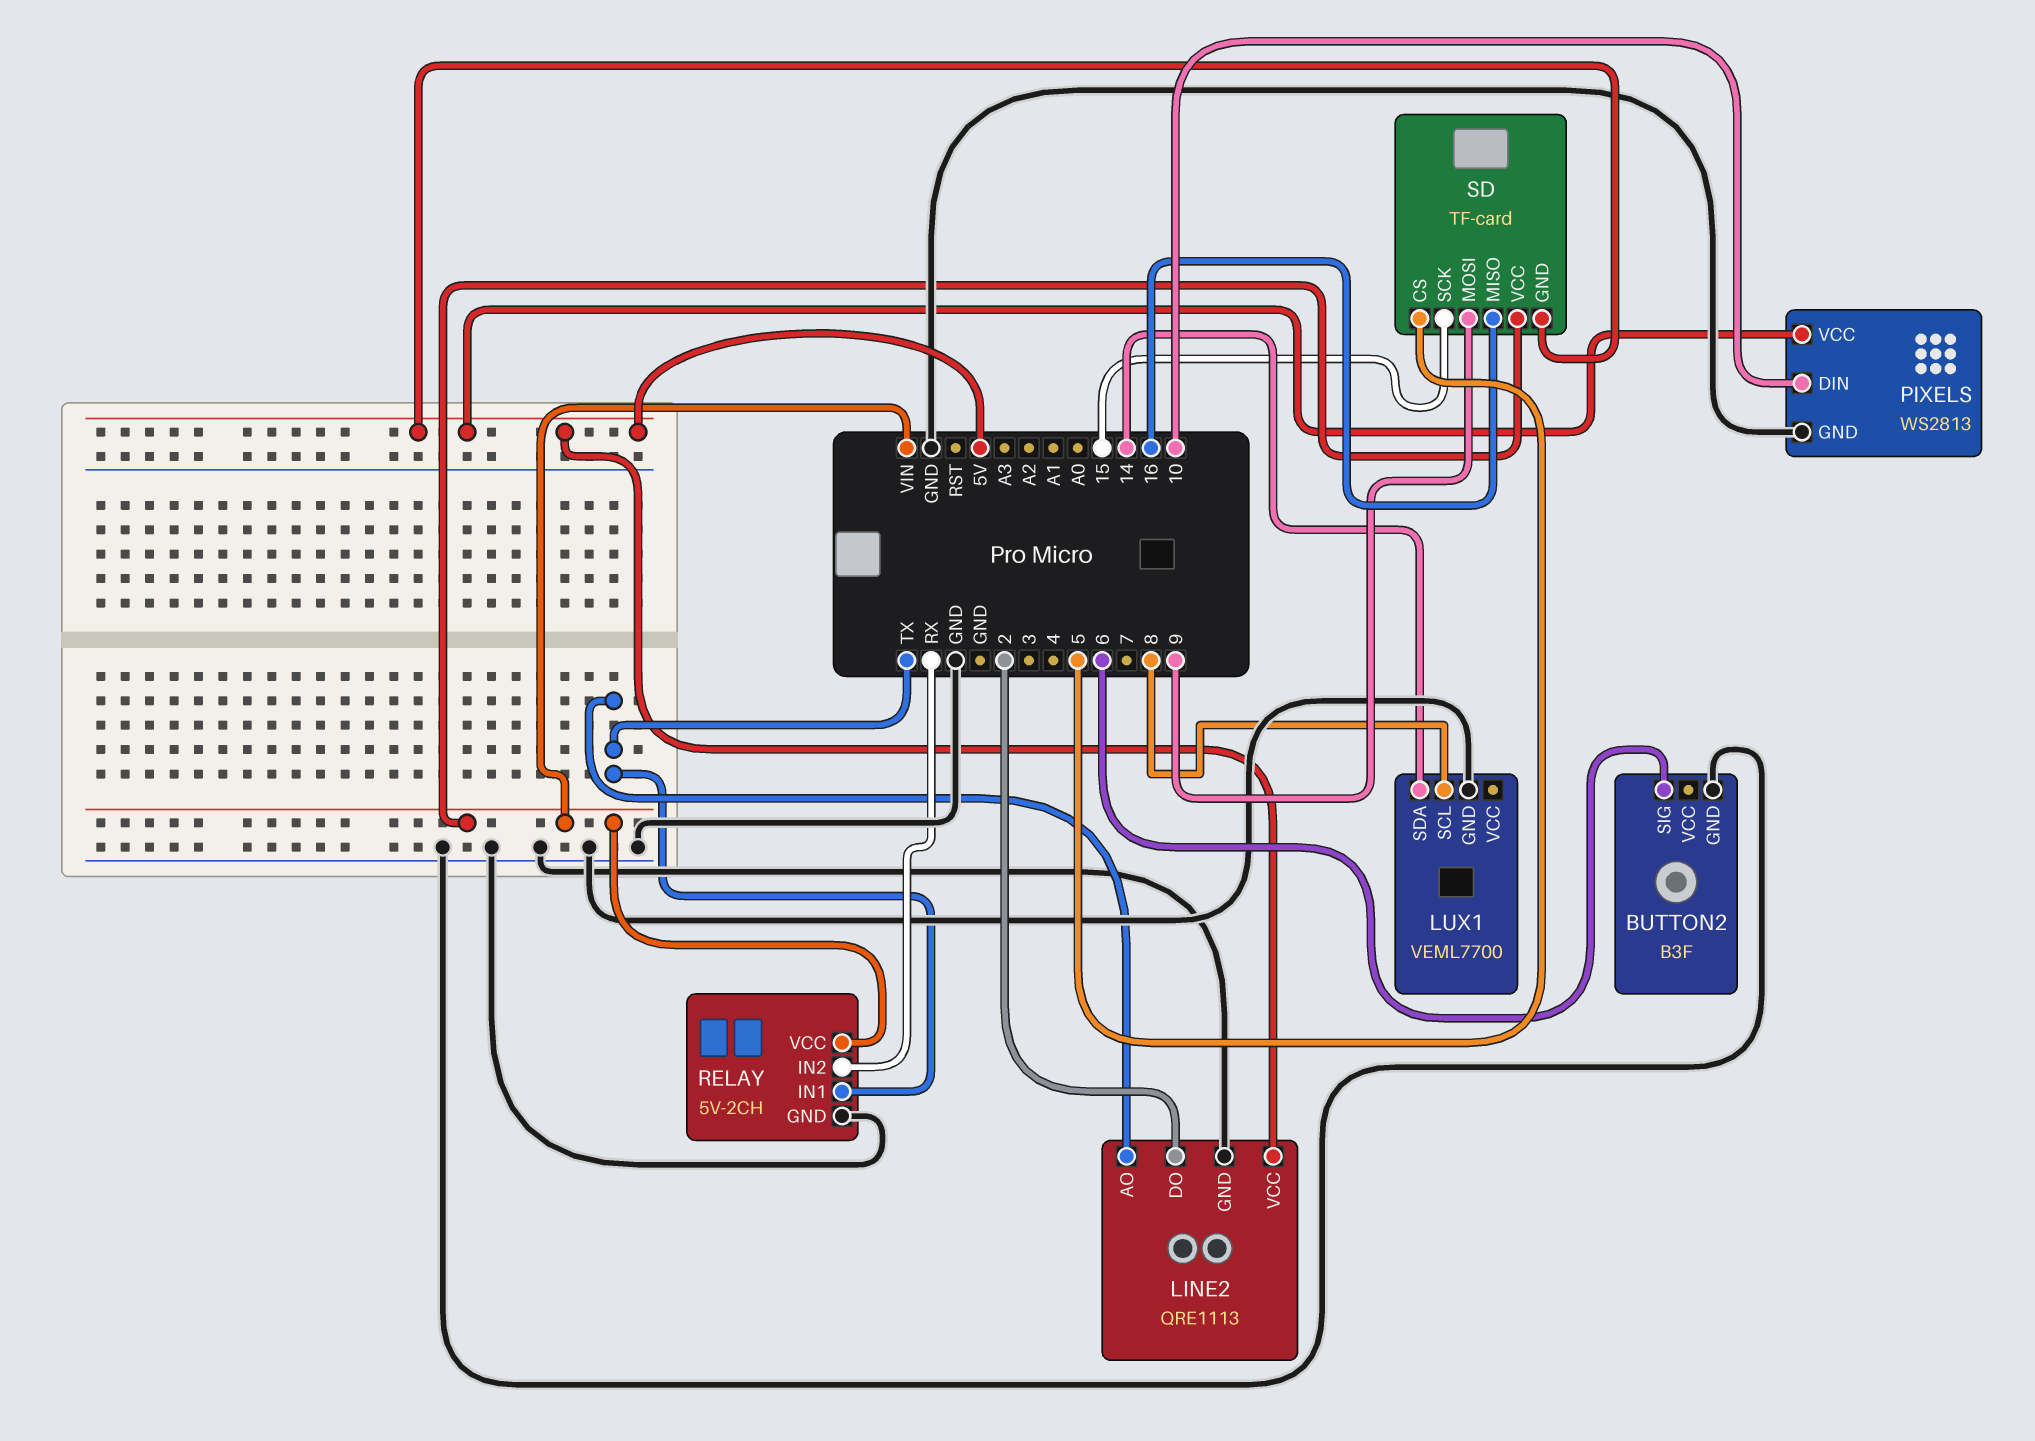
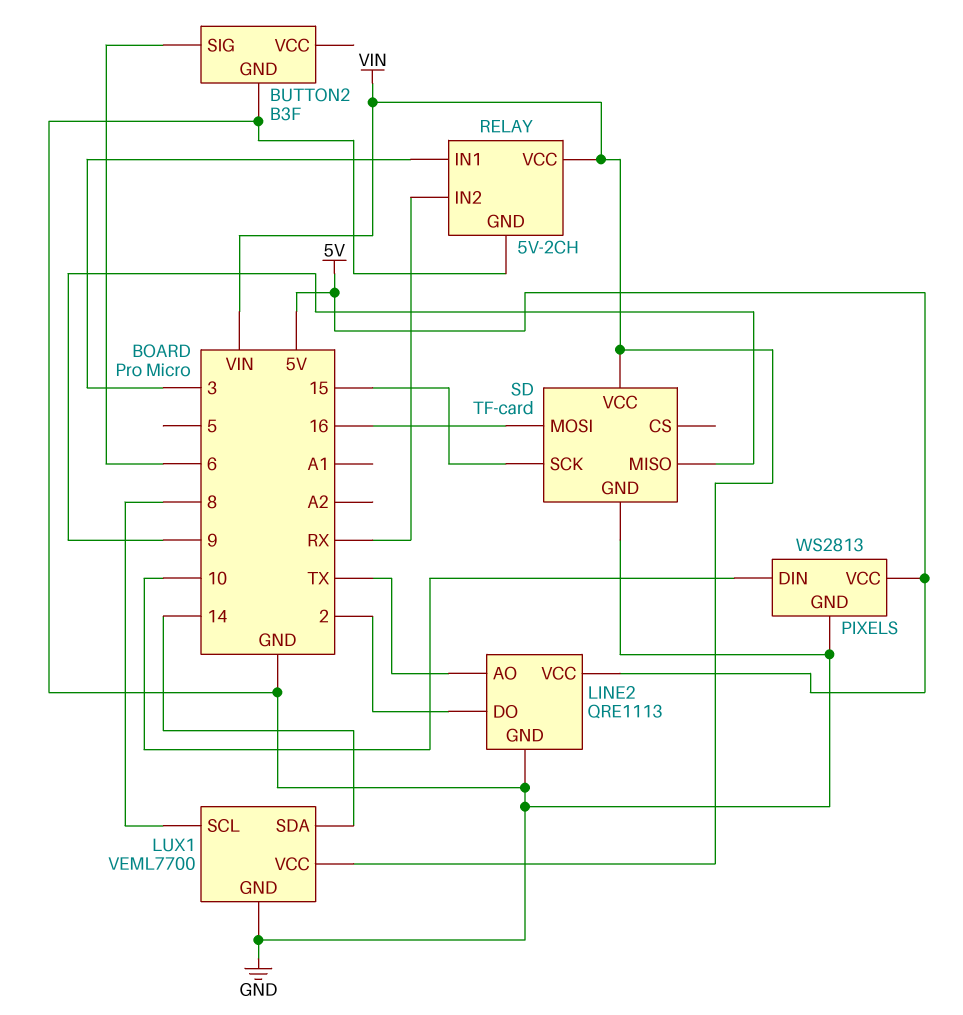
LUX1 pin VCC: none -> VIN
RELAY pin IN1: TX -> 3
SD pin CS: 5 -> none
SD pin GND: 5V -> GND
SD pin MISO: 16 -> 9
SD pin MOSI: 9 -> 16

